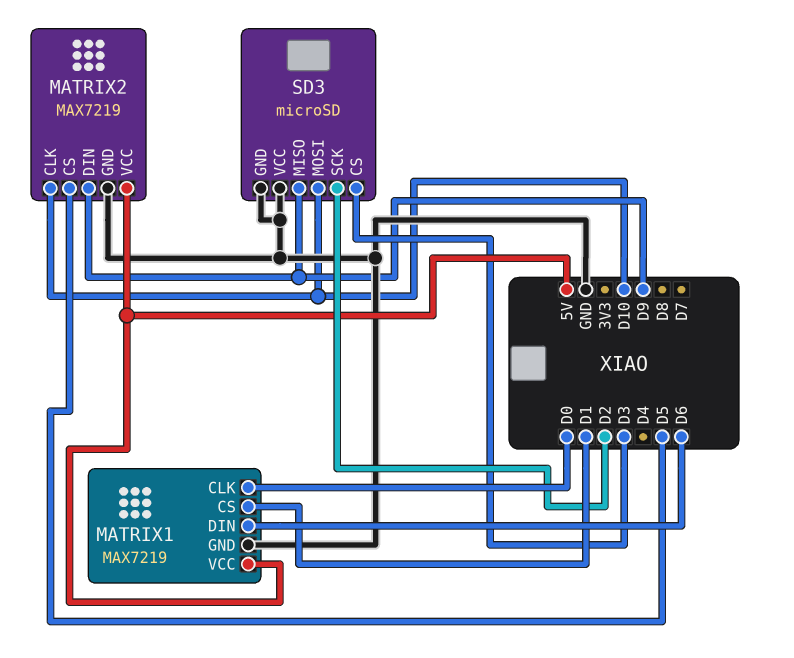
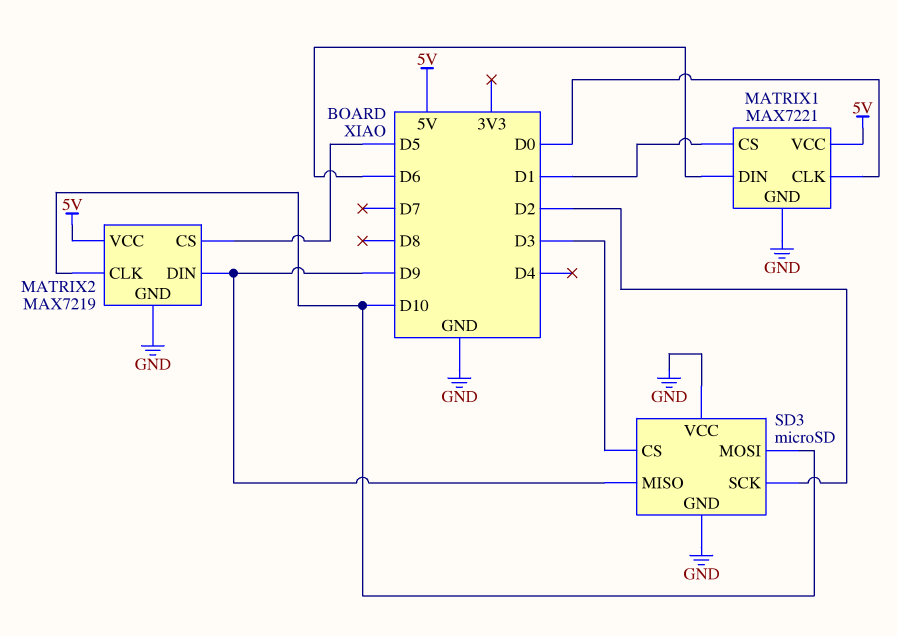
MATRIX1: MAX7219 -> MAX7221

